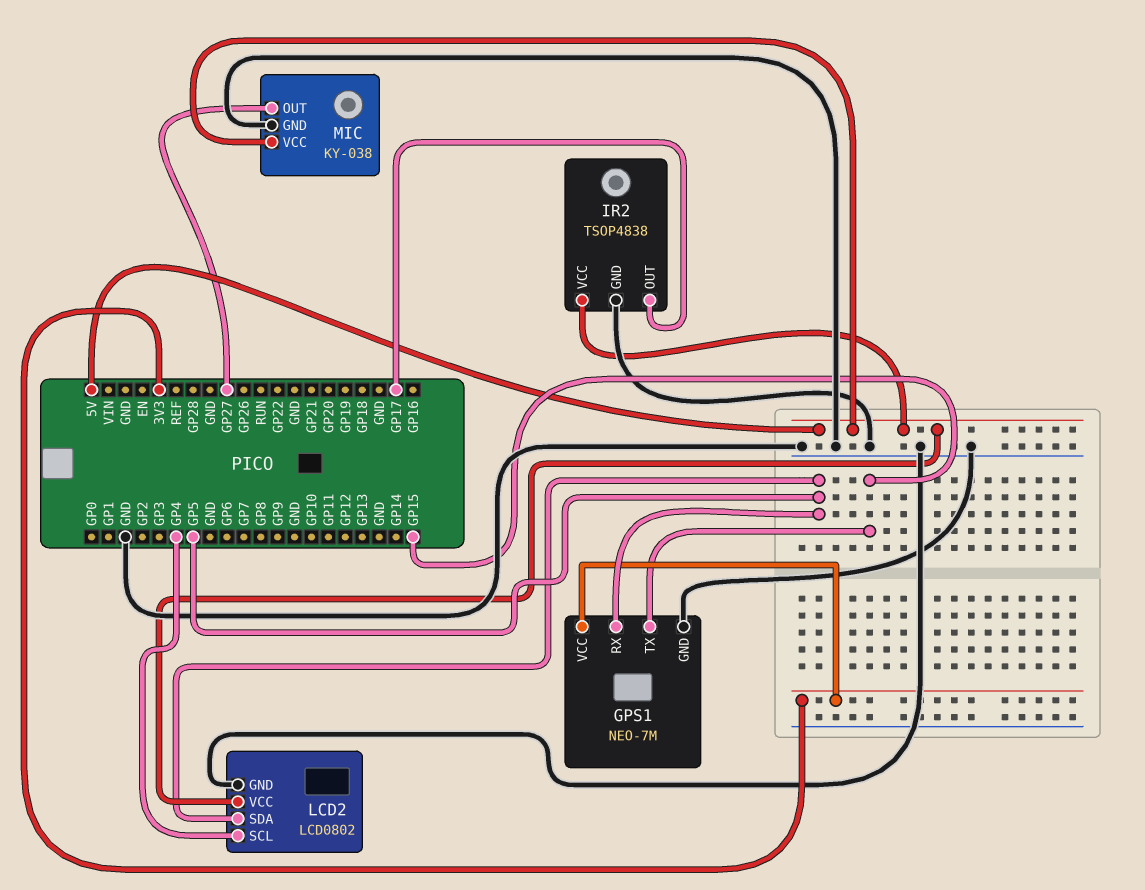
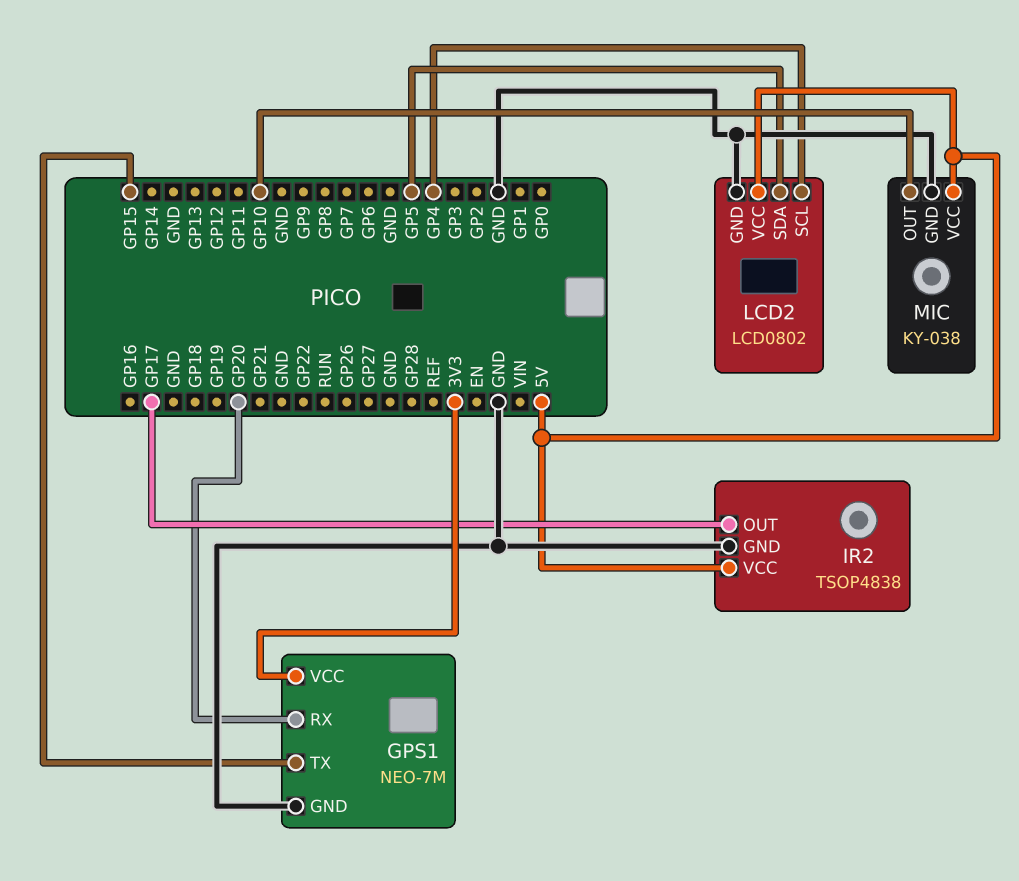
GPS1 pin RX: GP5 -> GP20
MIC pin OUT: GP27 -> GP10

